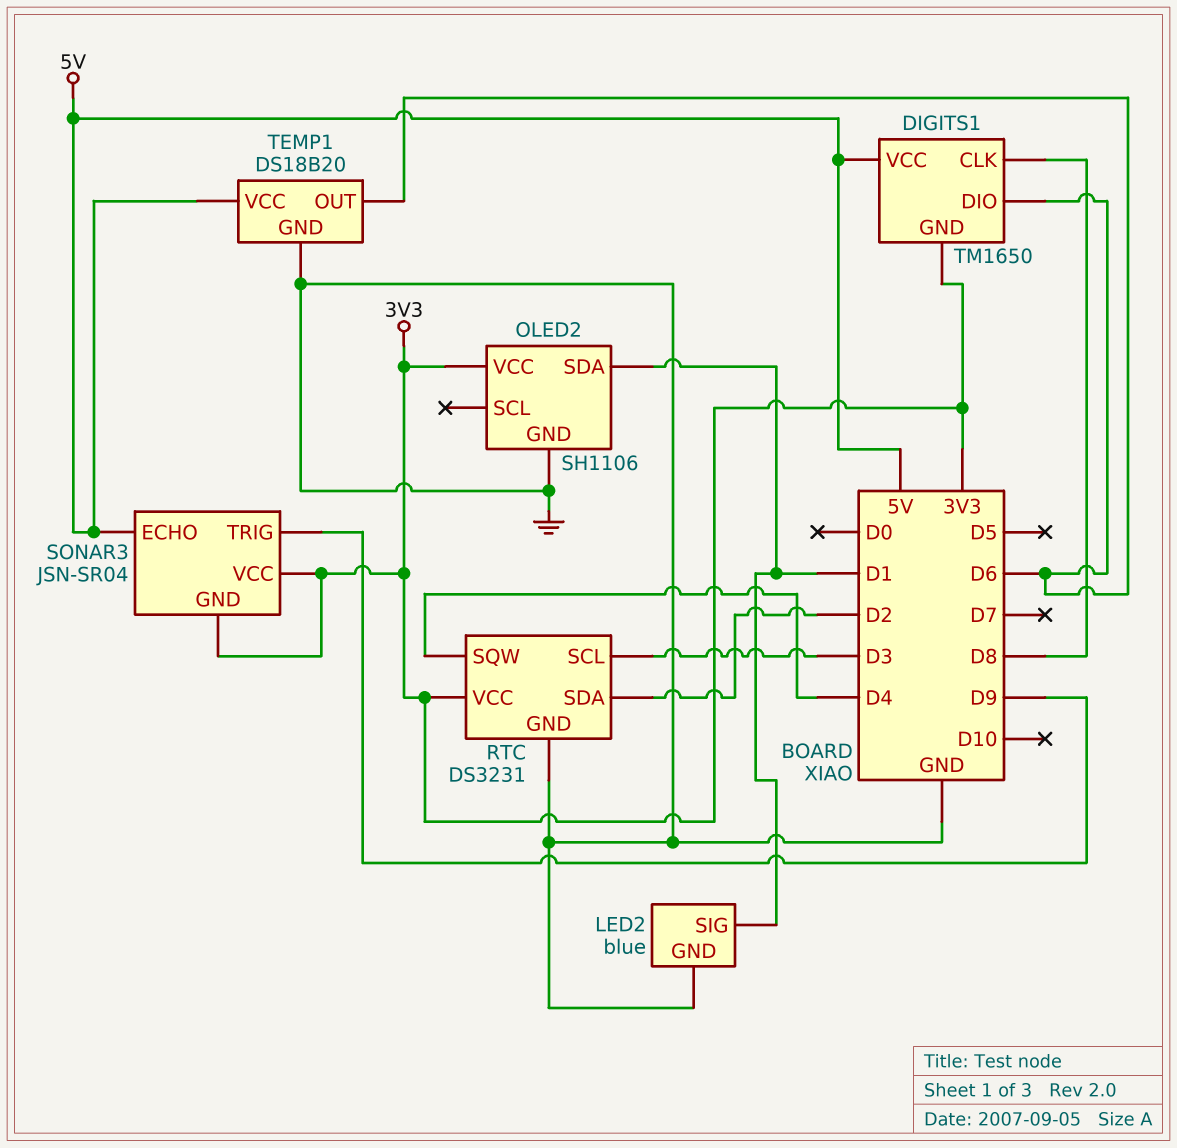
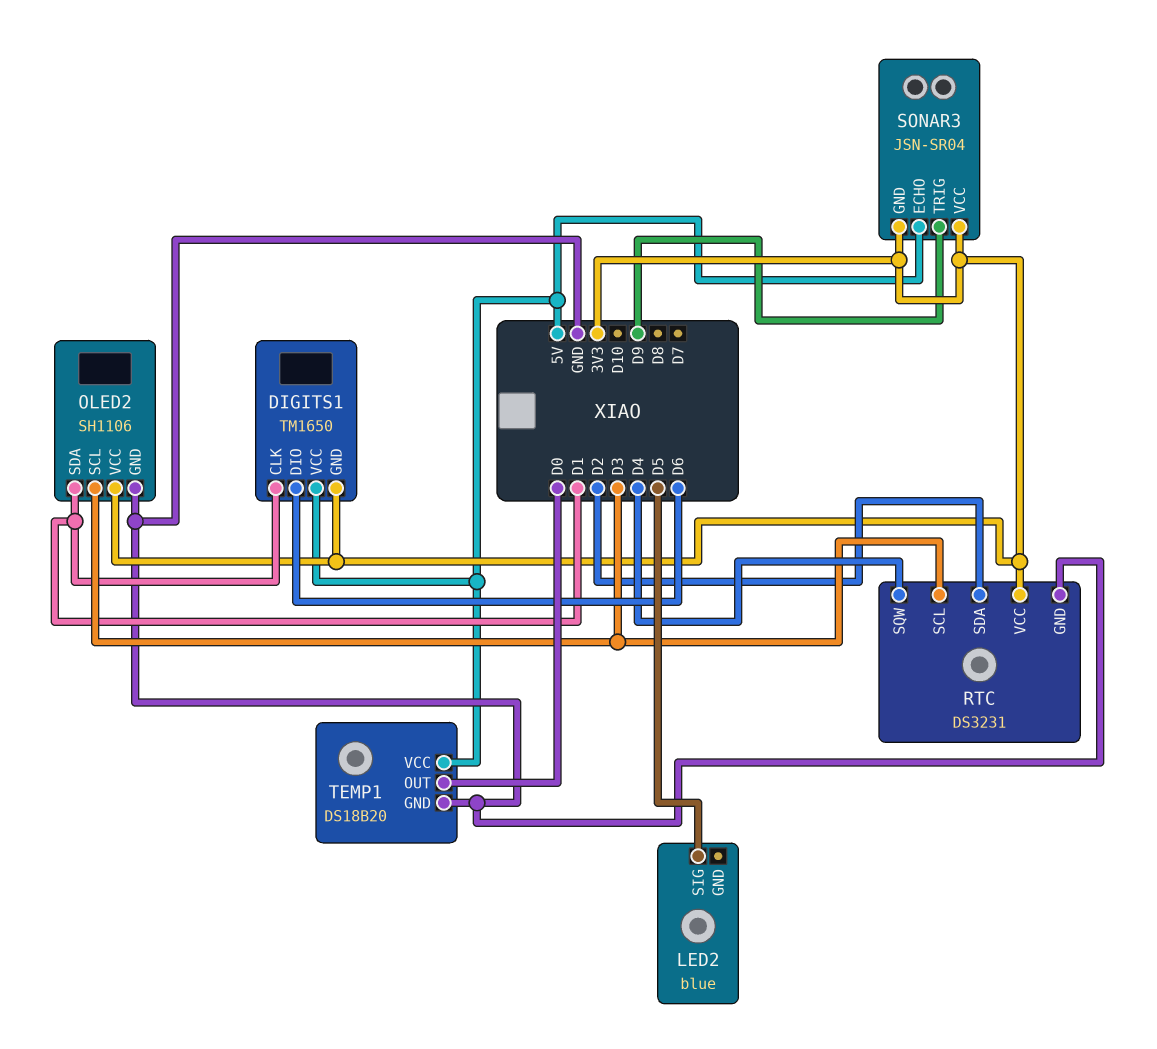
DIGITS1 pin CLK: D8 -> D1
LED2 pin GND: GND -> none
LED2 pin SIG: D1 -> D5
OLED2 pin SCL: none -> D3
TEMP1 pin OUT: D6 -> D0

